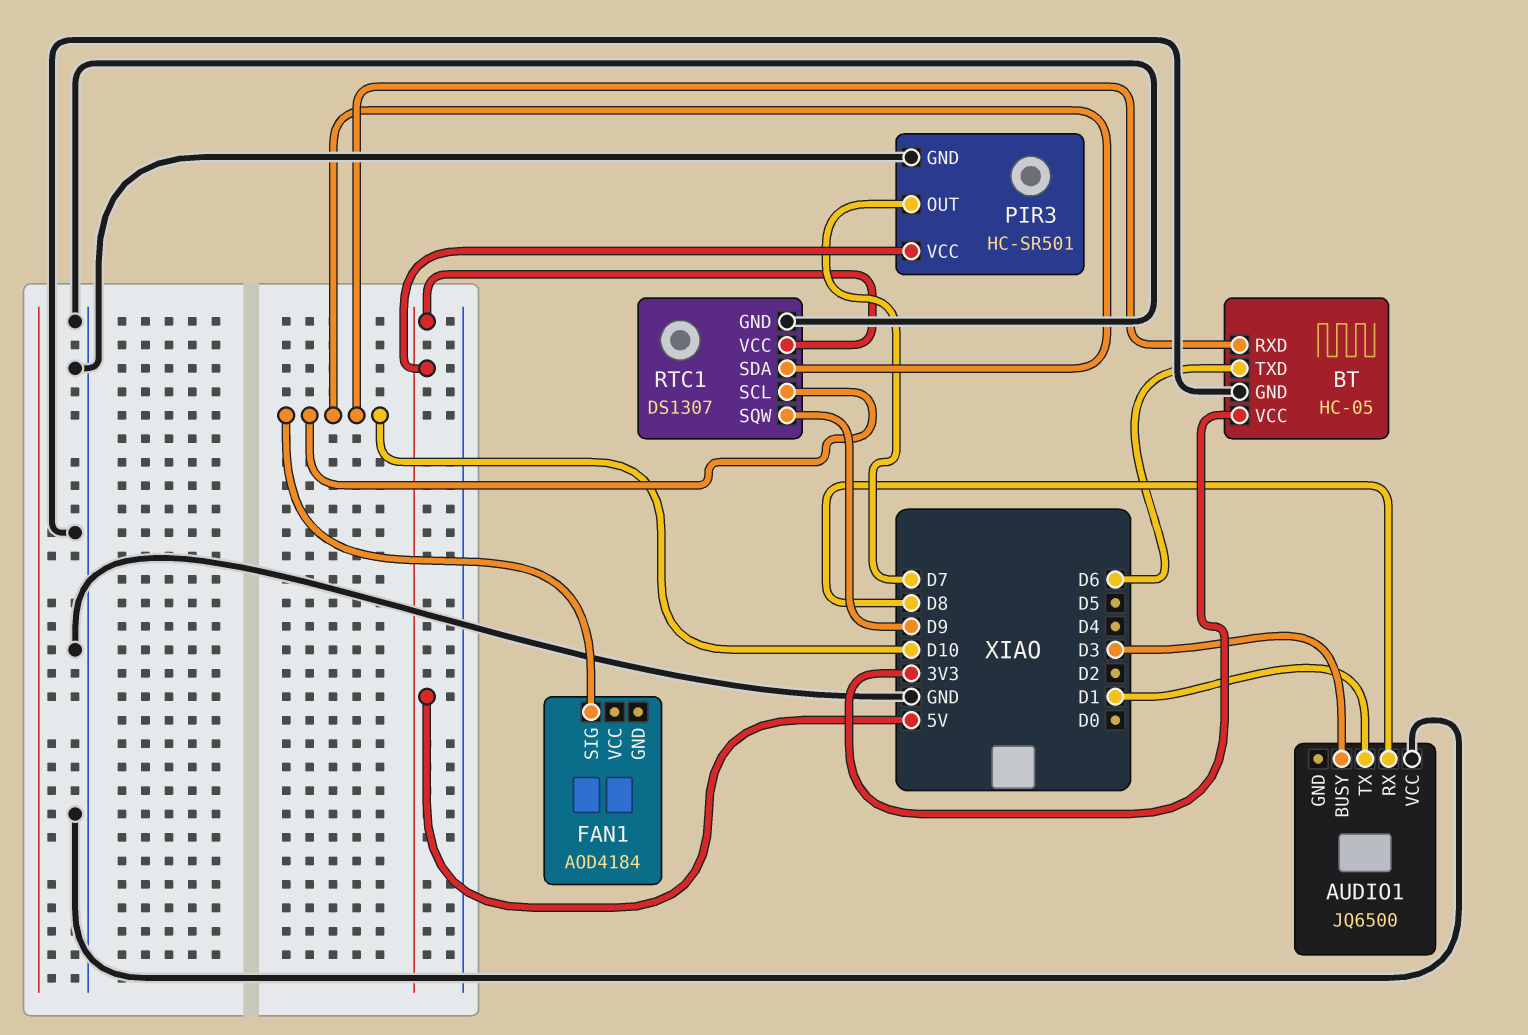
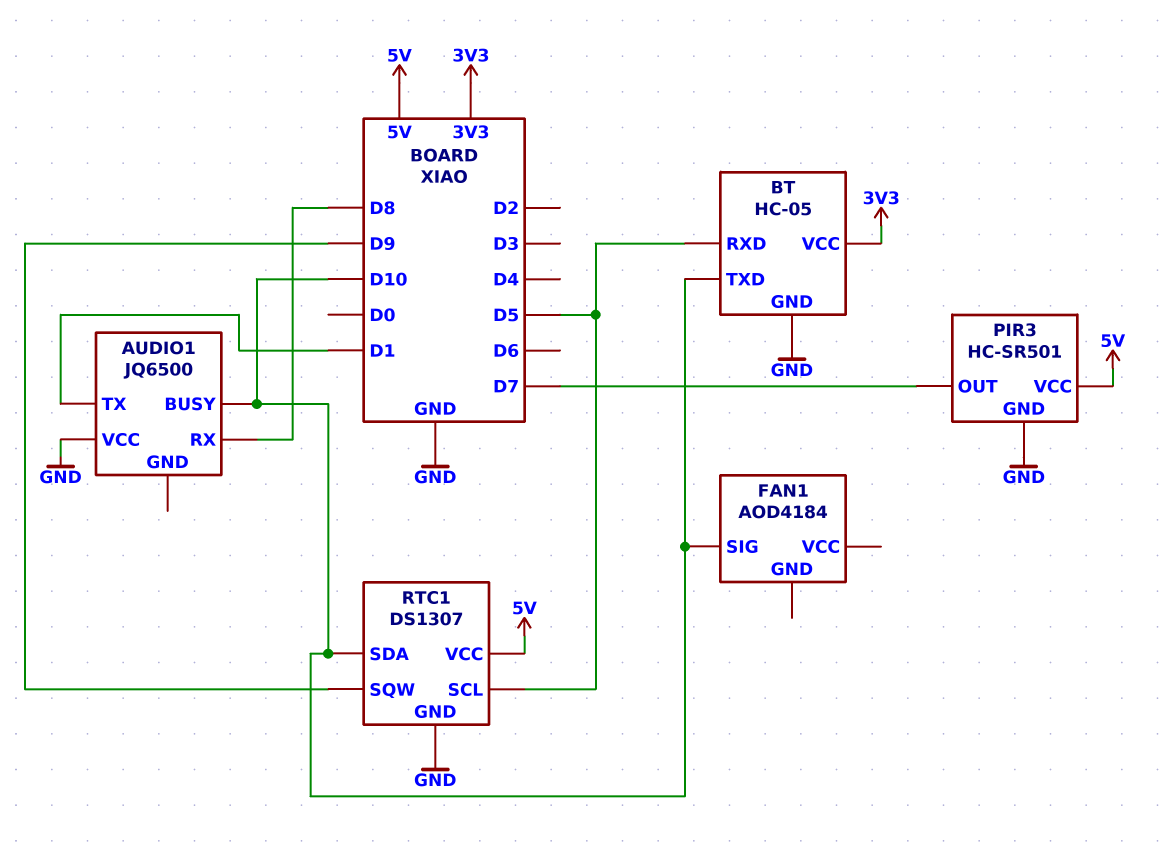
AUDIO1 pin BUSY: D3 -> D10
BT pin RXD: D10 -> D5
BT pin TXD: D6 -> D10
RTC1 pin SCL: D10 -> D5

